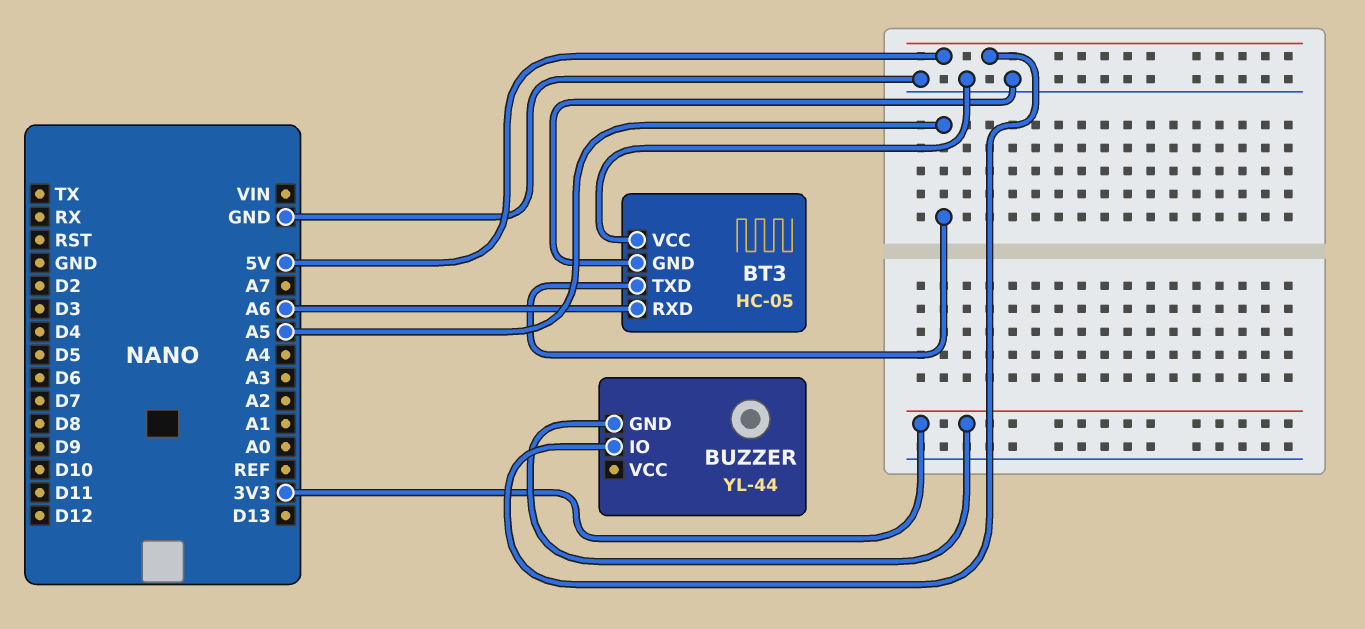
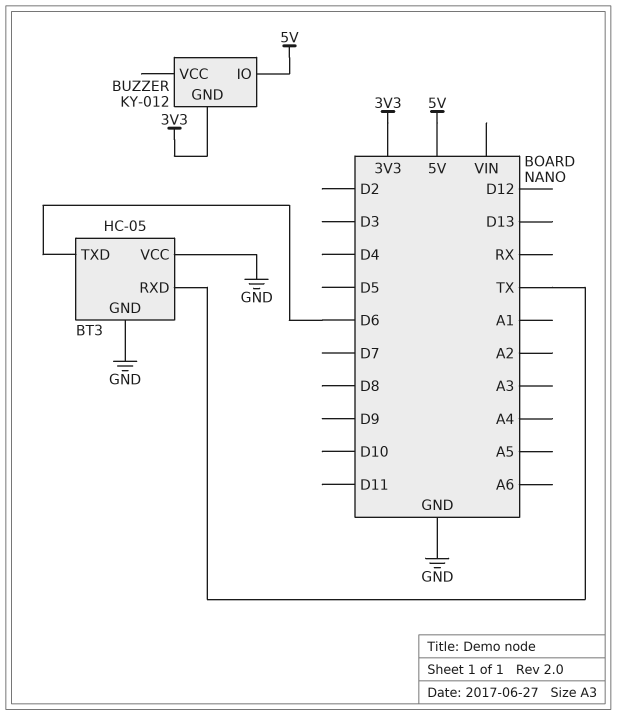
BT3 pin RXD: A6 -> TX
BT3 pin TXD: A5 -> D6
BUZZER: YL-44 -> KY-012

